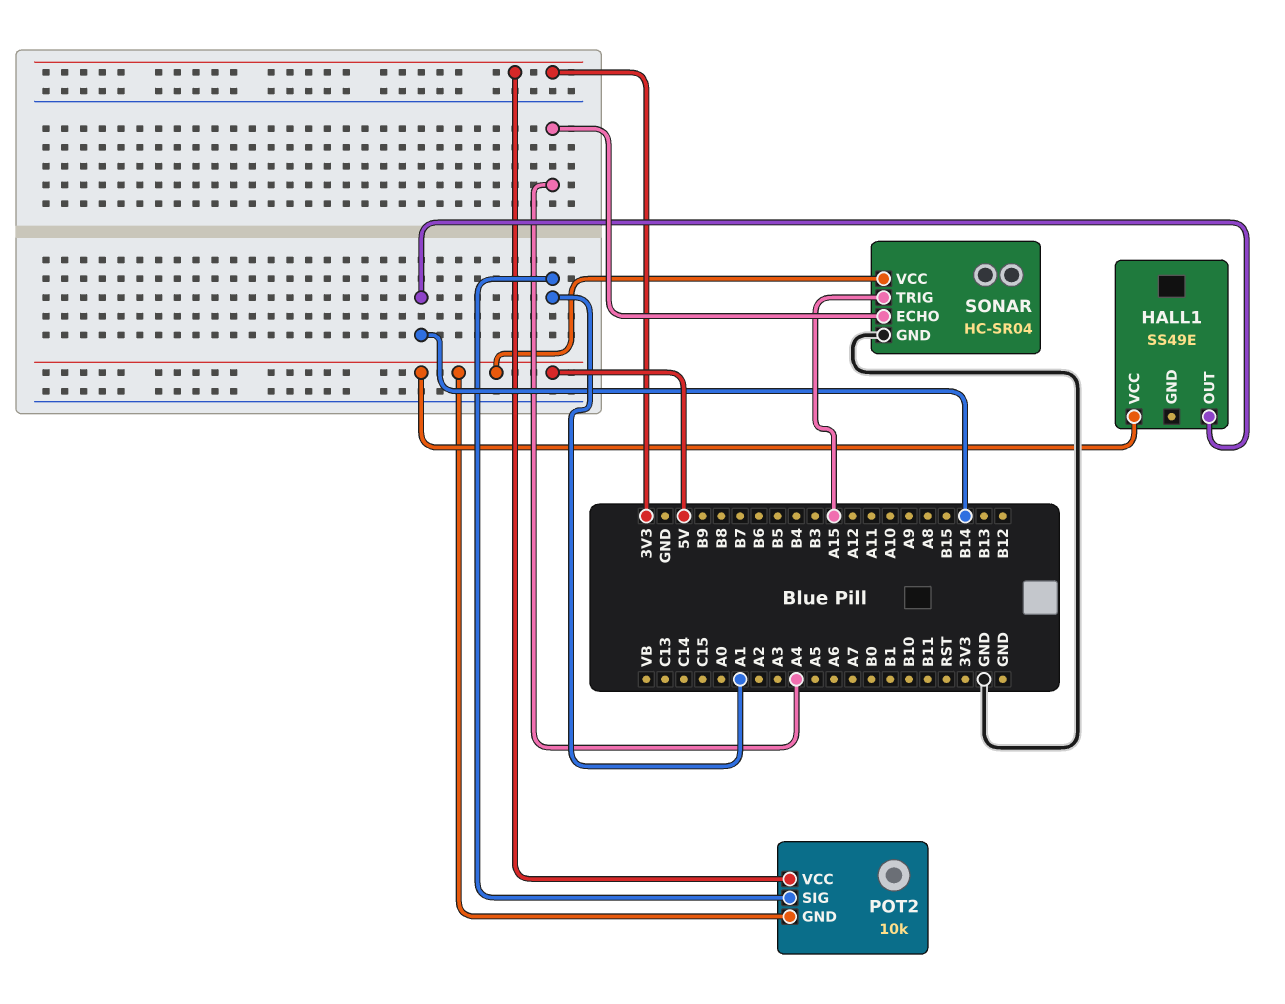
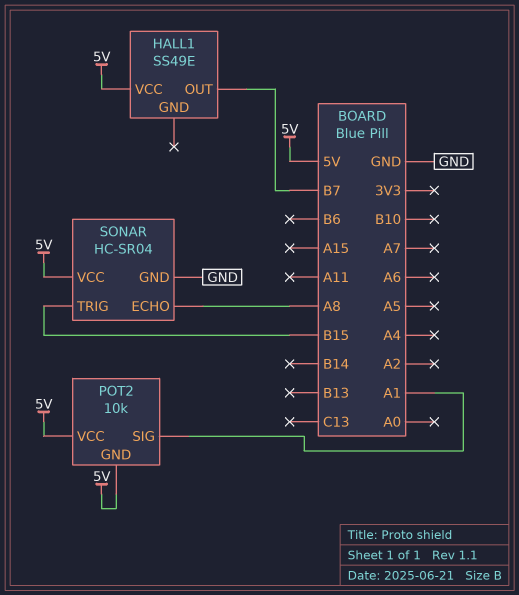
HALL1 pin OUT: B14 -> B7
POT2 pin VCC: 3V3 -> 5V
SONAR pin ECHO: A4 -> A8
SONAR pin TRIG: A15 -> B15

